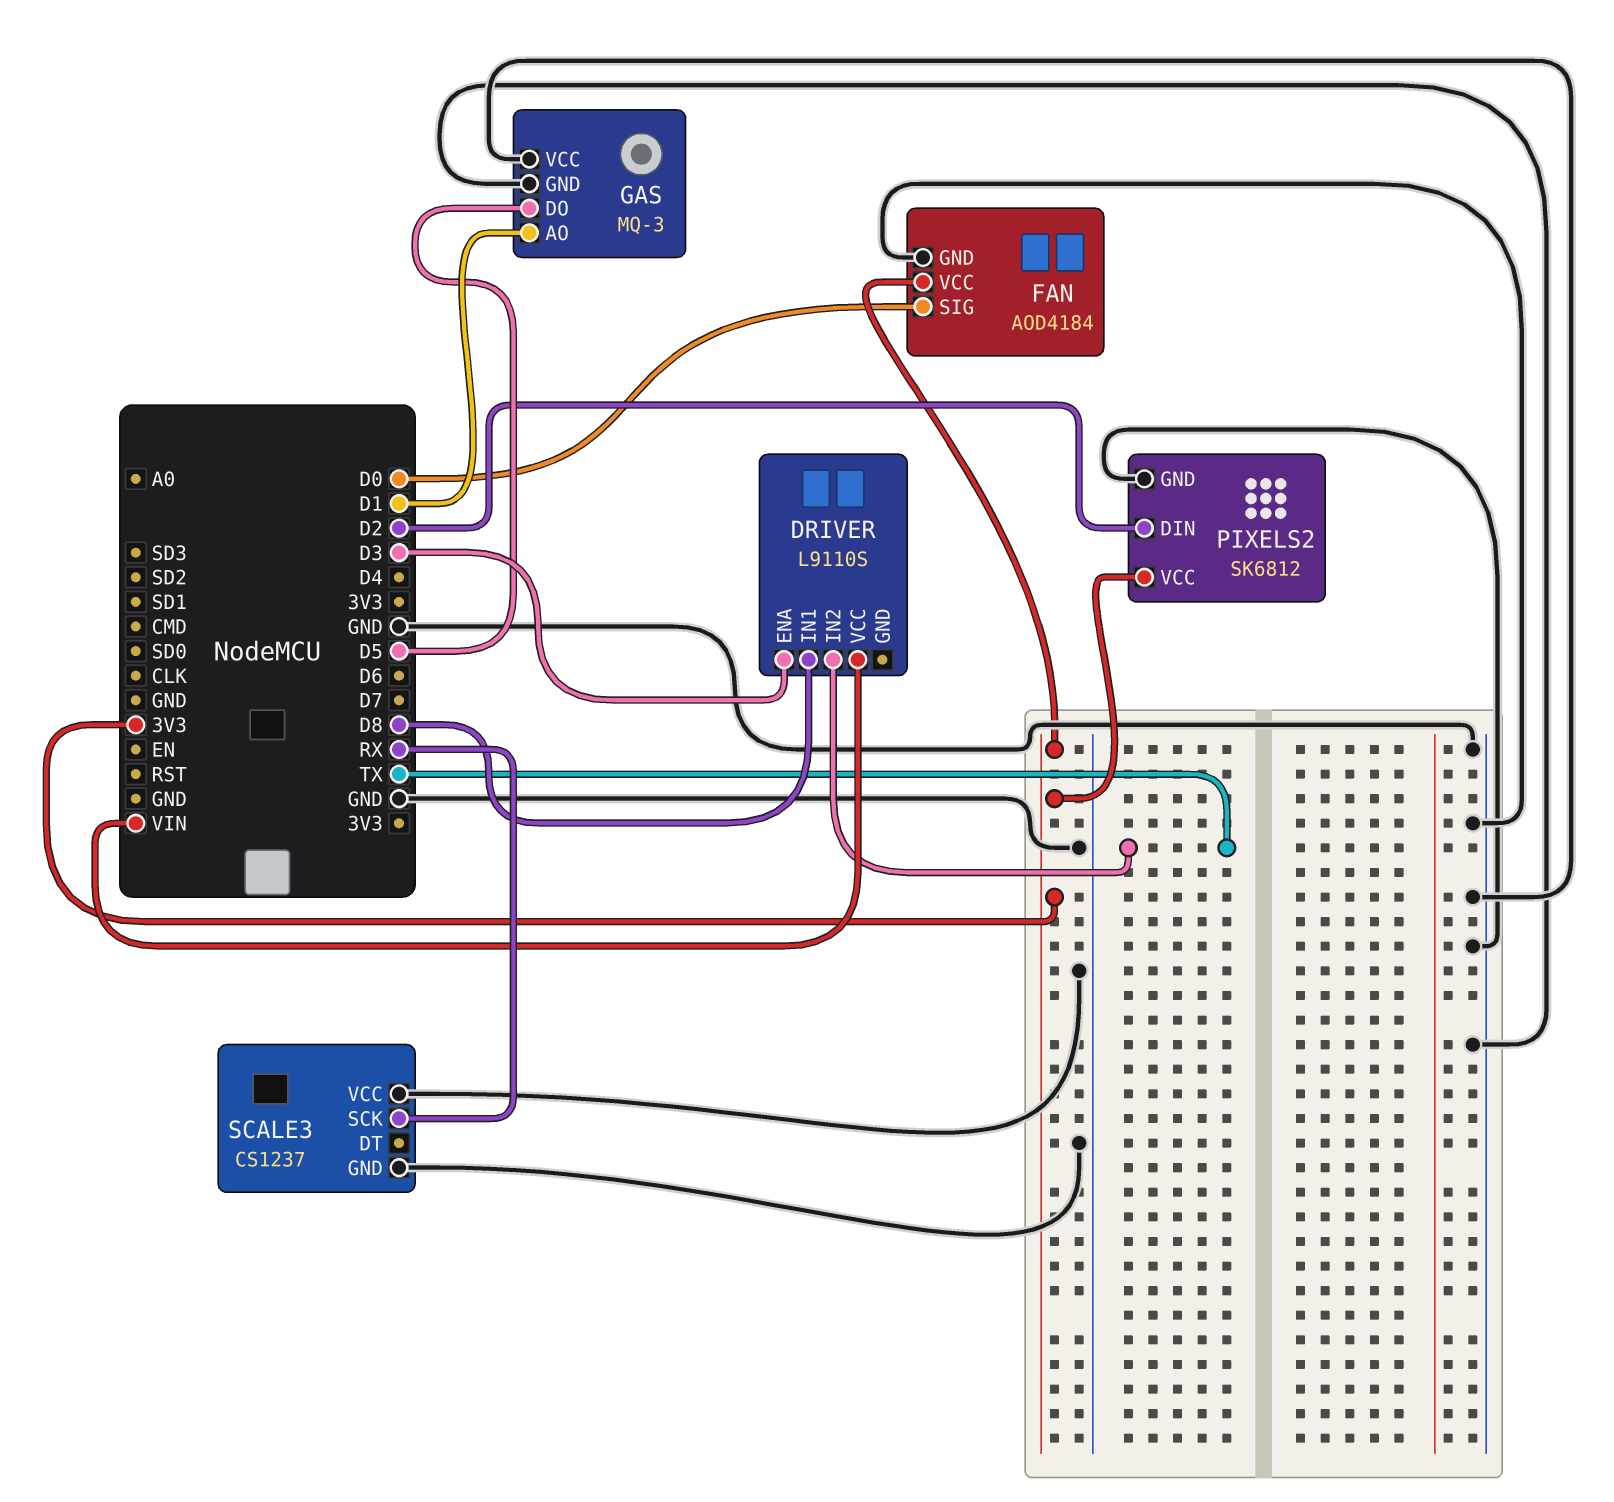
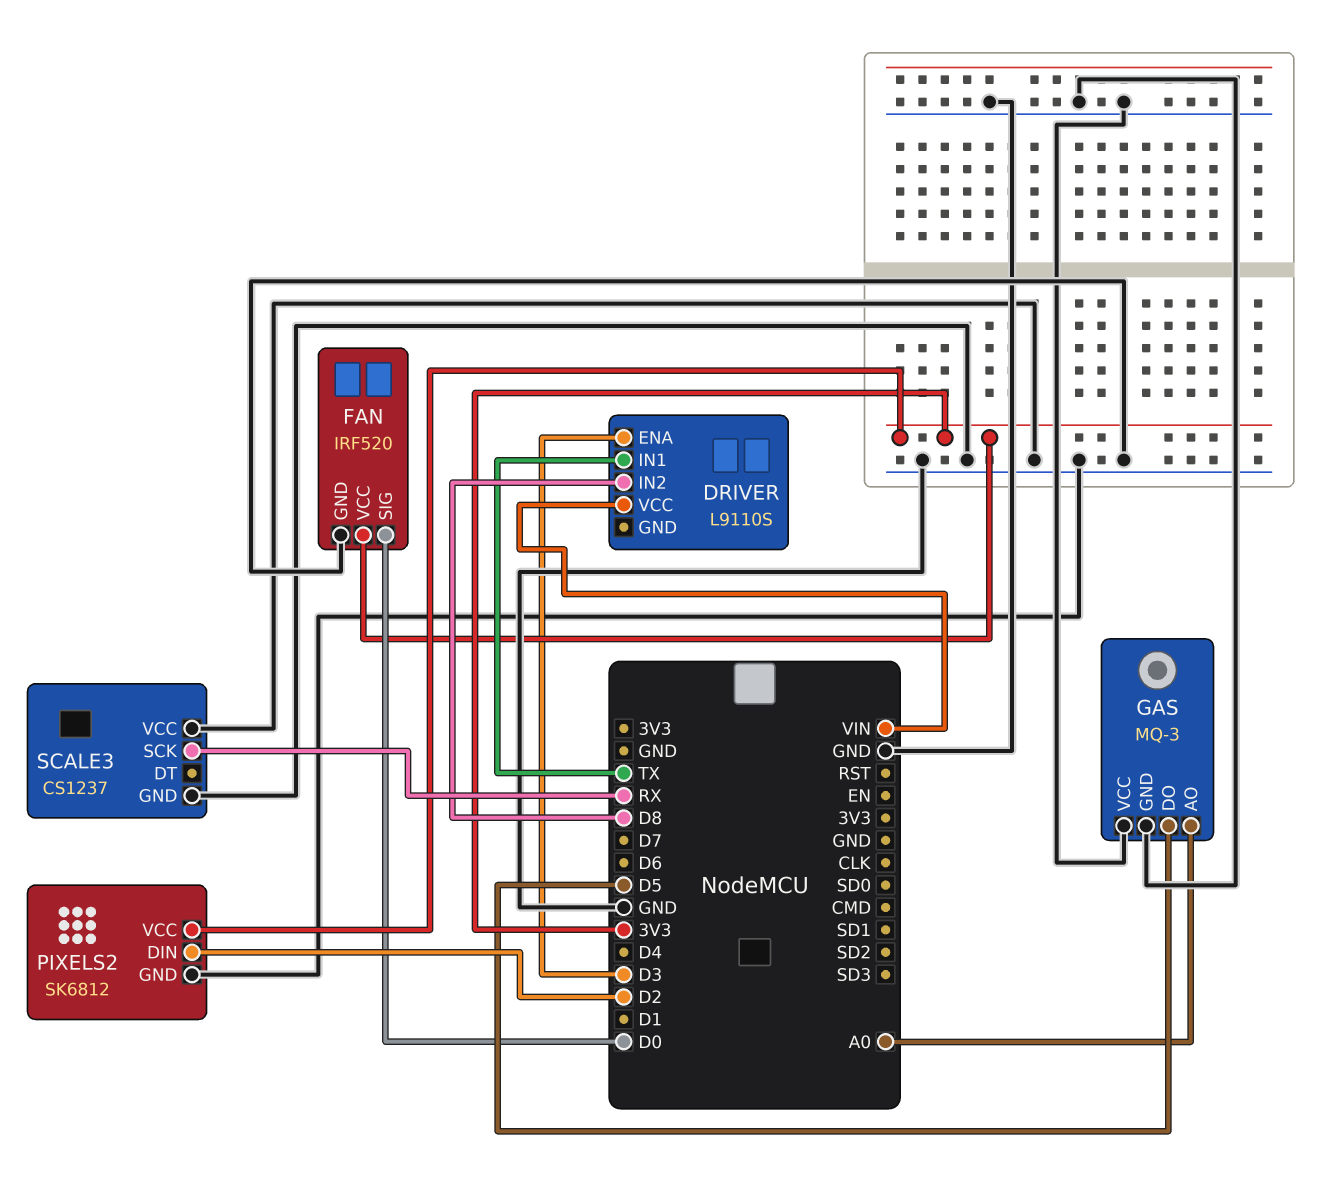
DRIVER pin IN1: D8 -> TX
DRIVER pin IN2: TX -> D8
FAN: AOD4184 -> IRF520
GAS pin AO: D1 -> A0

